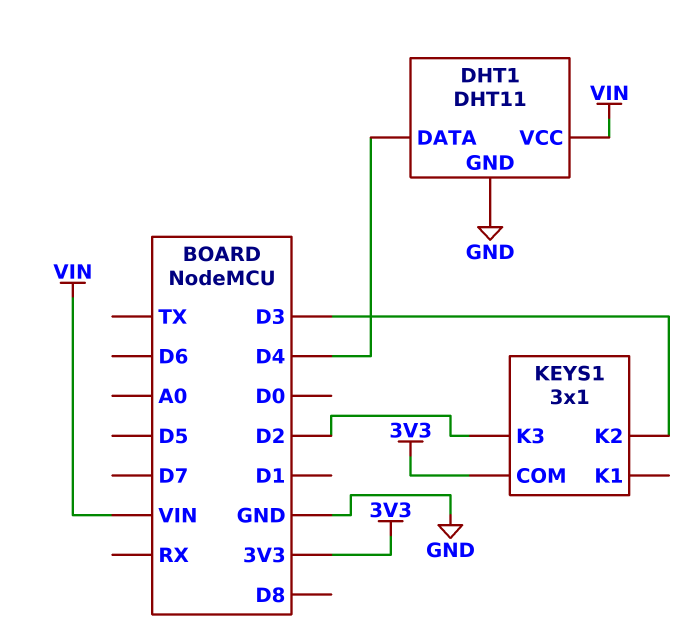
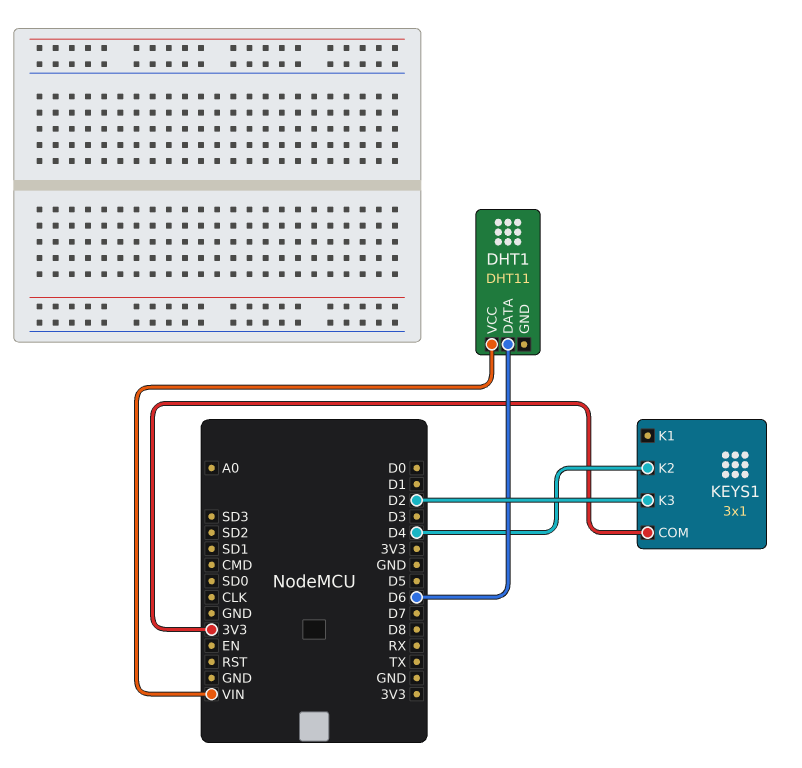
DHT1 pin DATA: D4 -> D6
DHT1 pin GND: GND -> none
KEYS1 pin K2: D3 -> D4

